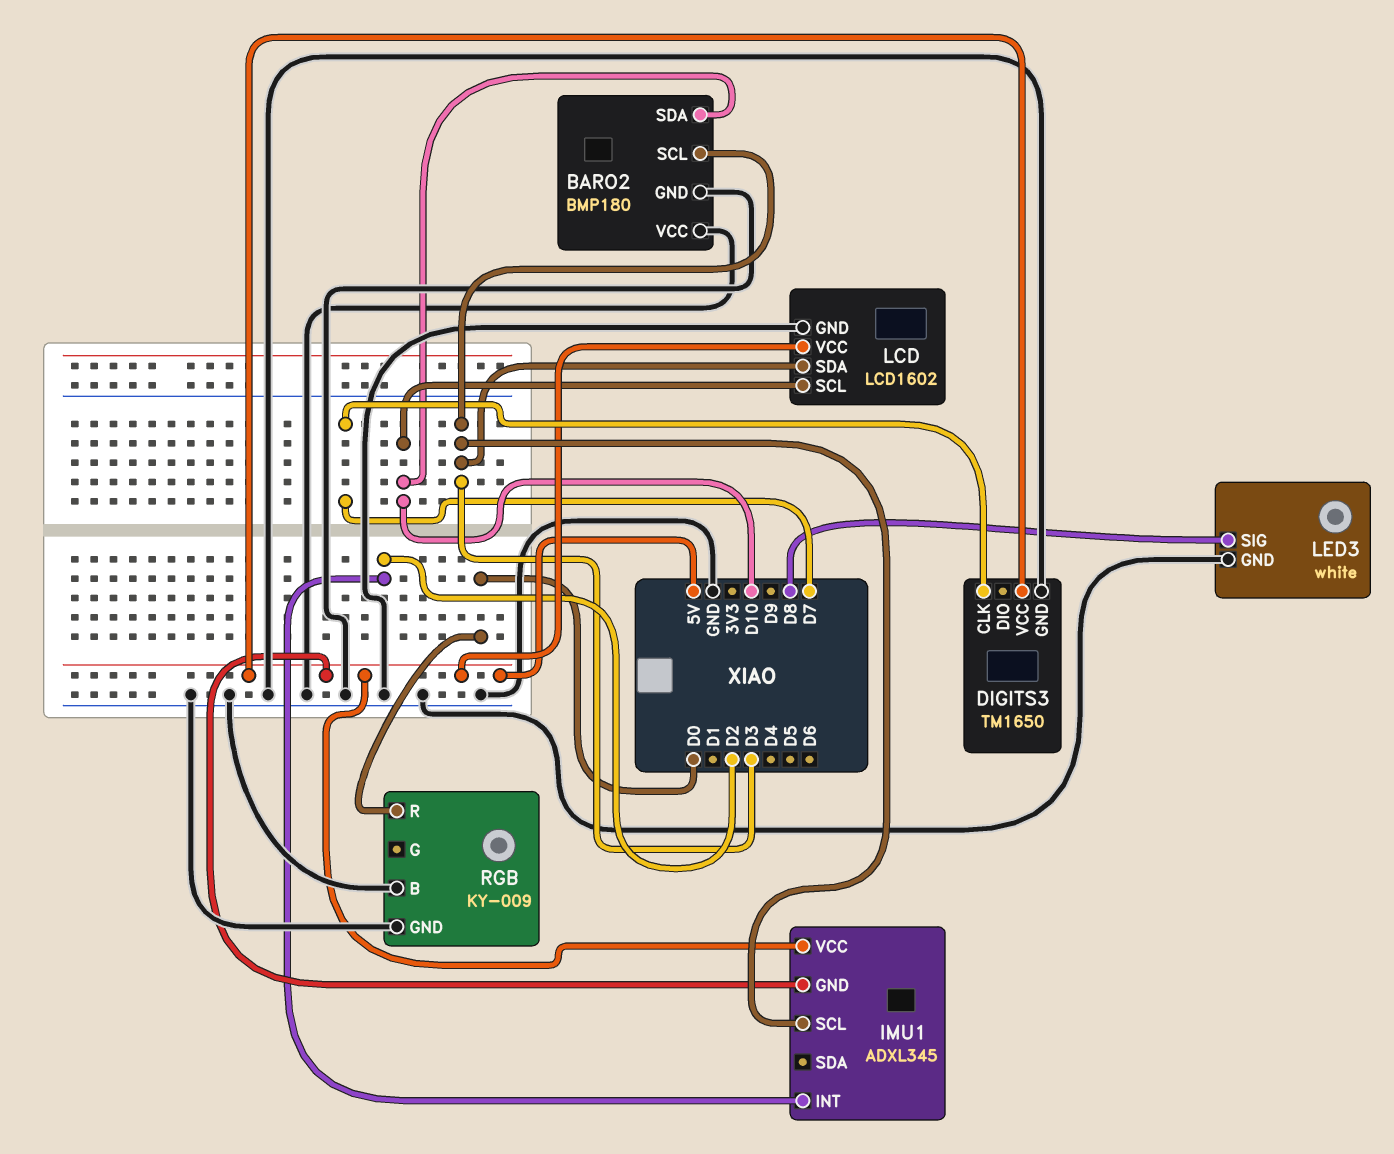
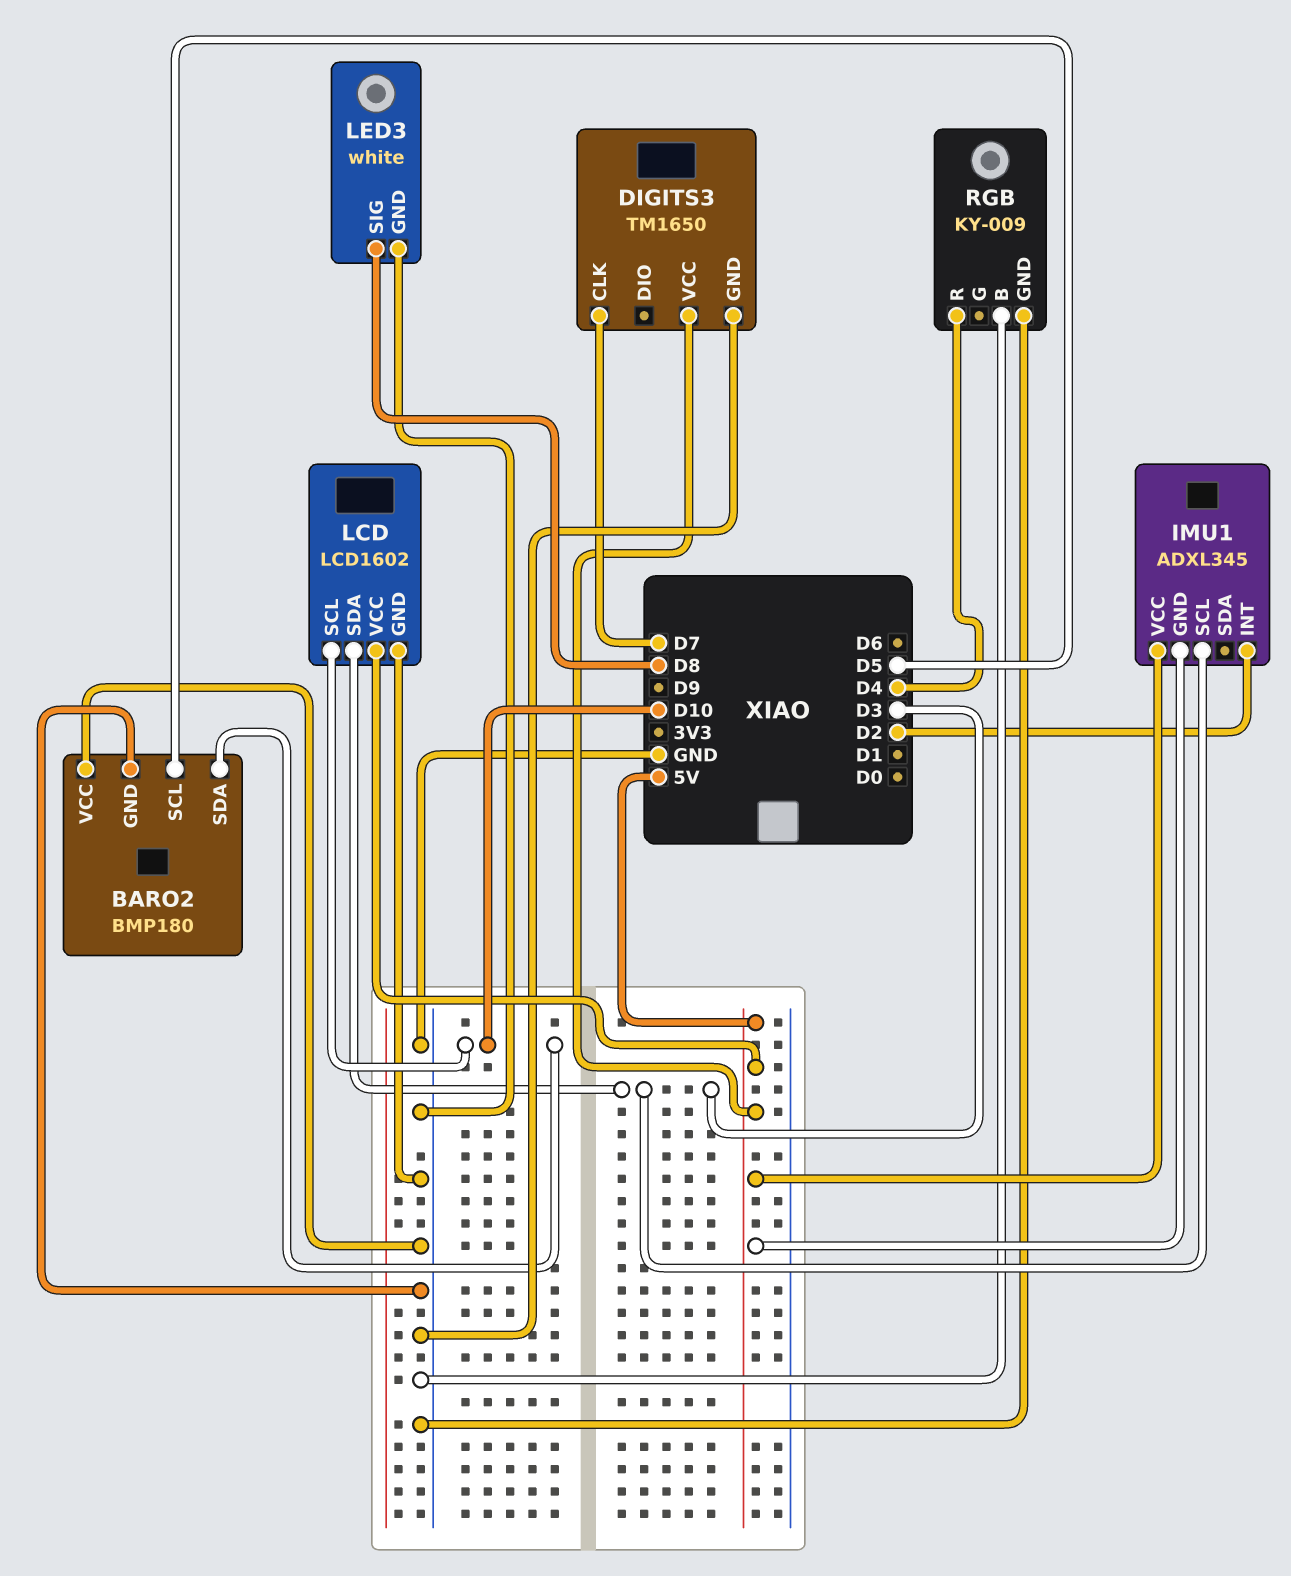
BARO2 pin SCL: D3 -> D5
RGB pin R: D0 -> D4

